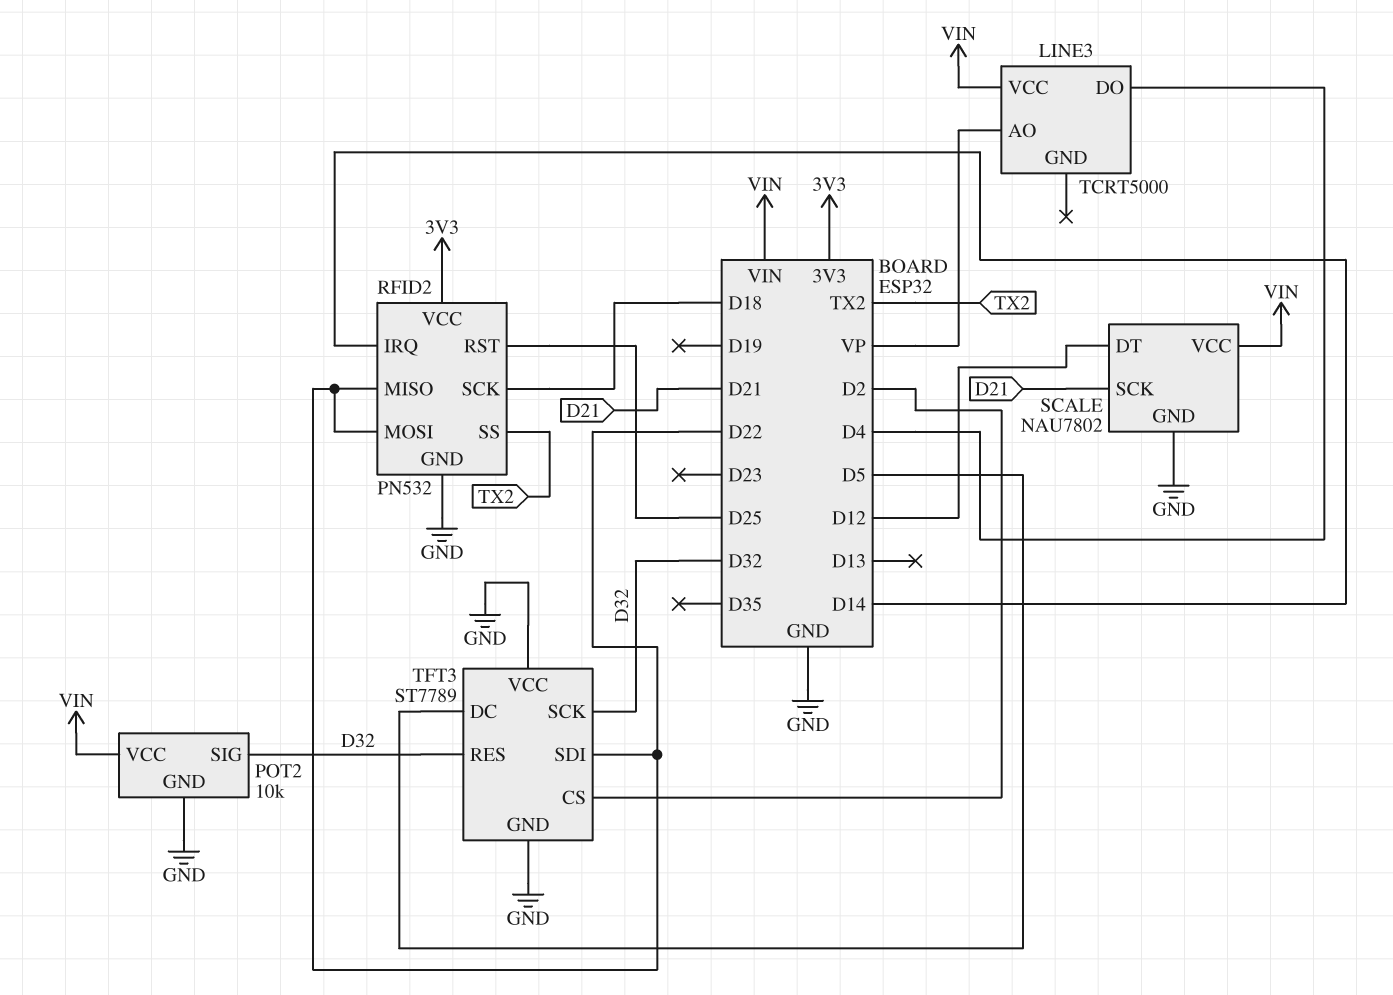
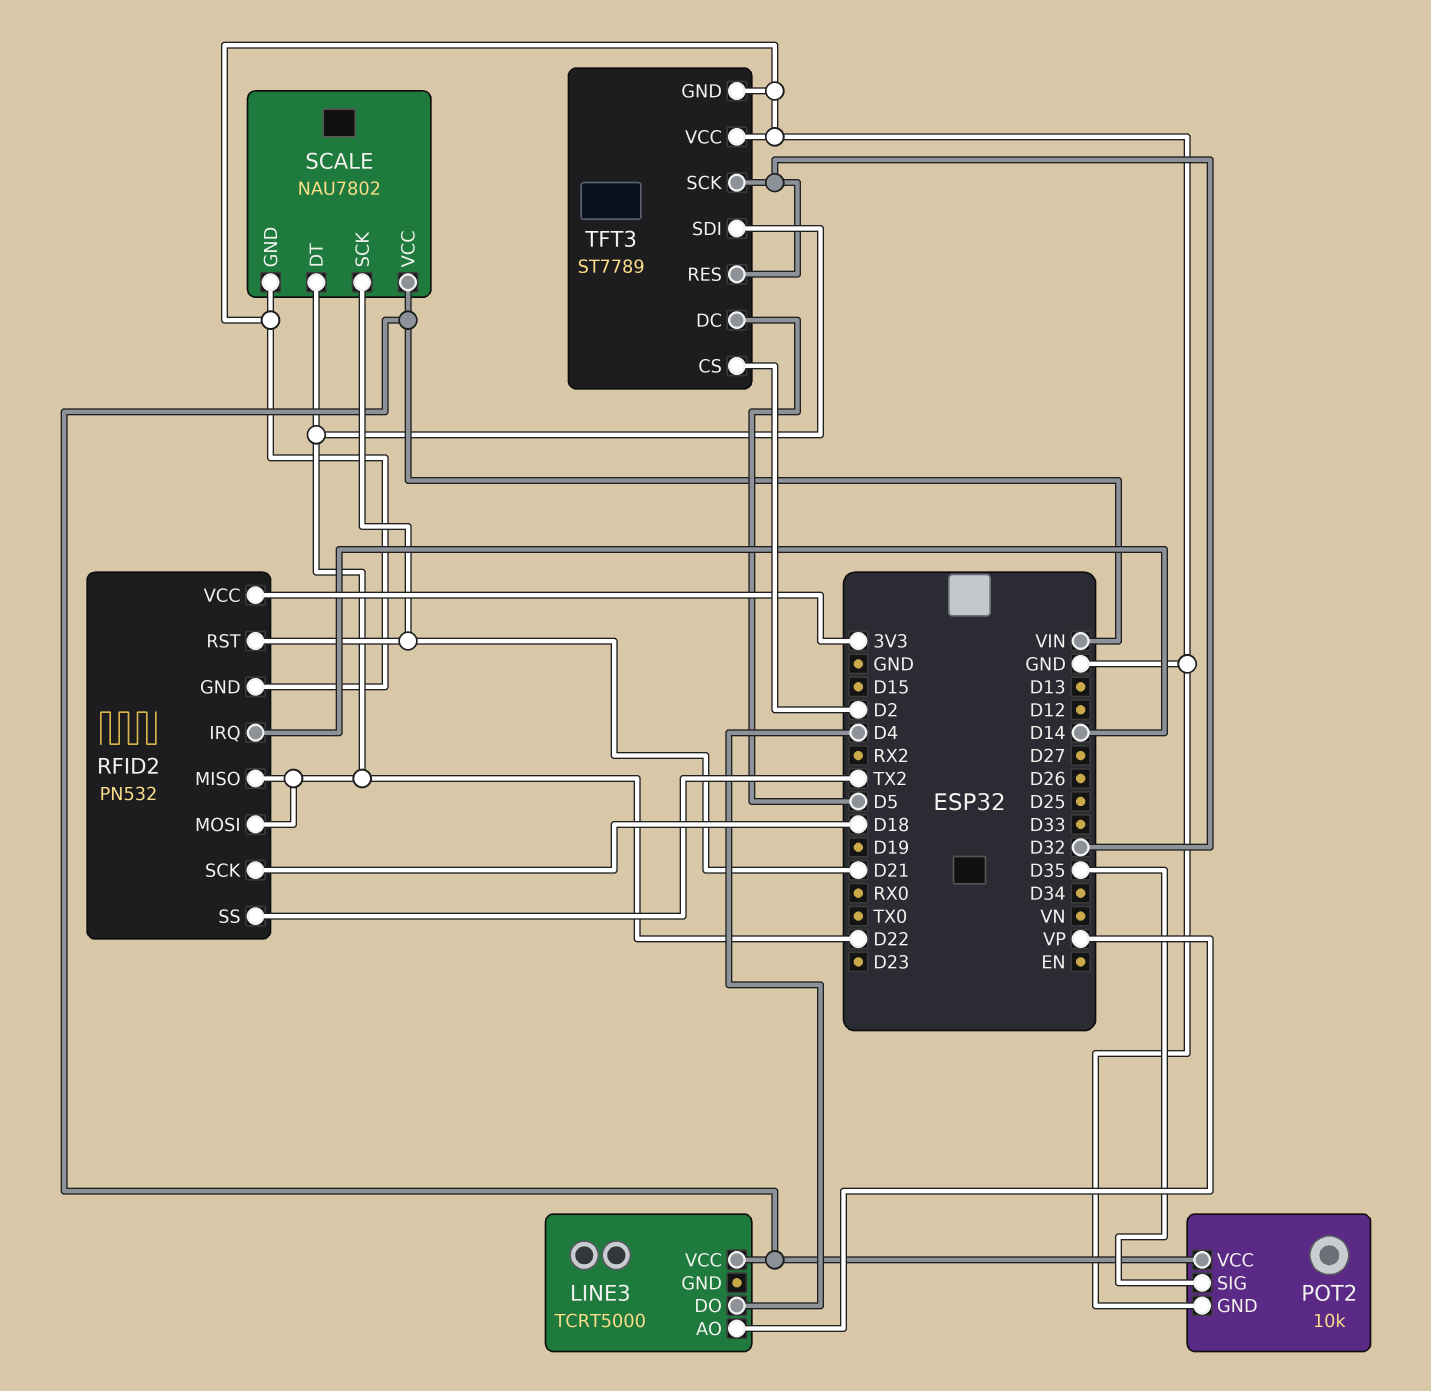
POT2 pin SIG: D32 -> D35
RFID2 pin RST: D25 -> D21
SCALE pin DT: D12 -> D22

